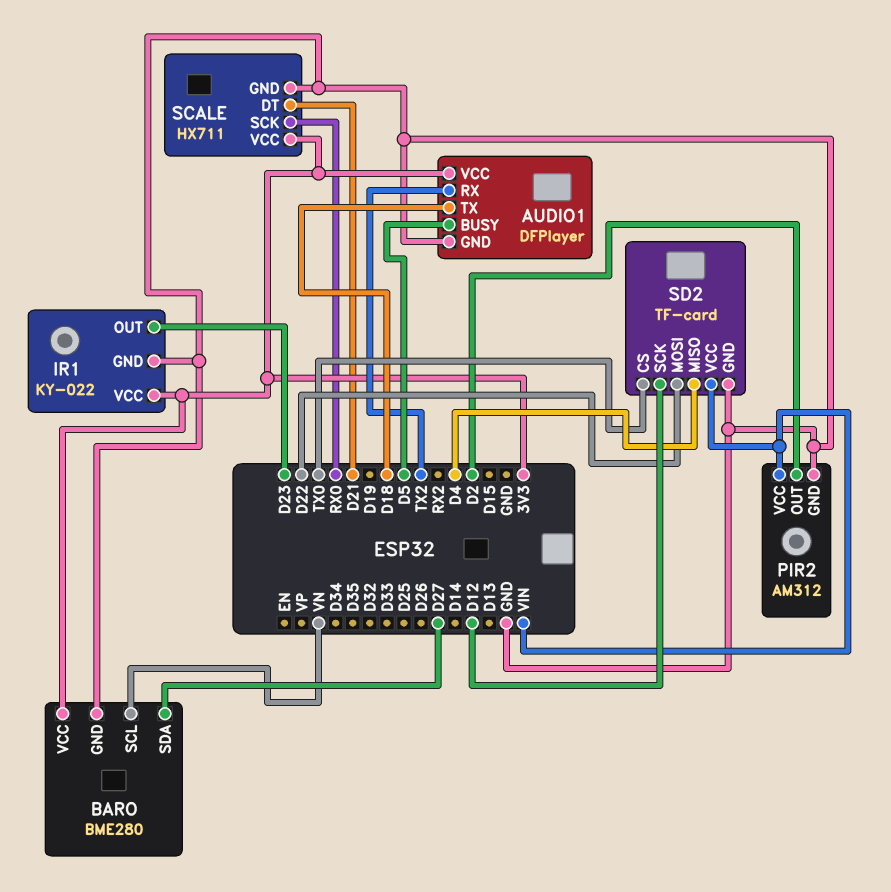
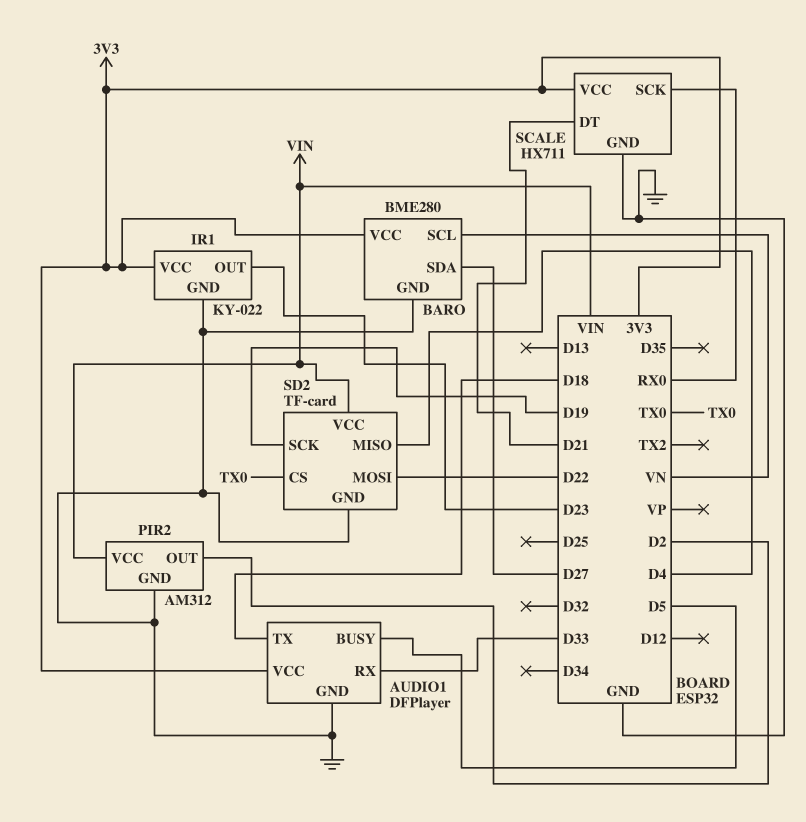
AUDIO1 pin RX: TX2 -> D33
SD2 pin SCK: D12 -> D19

